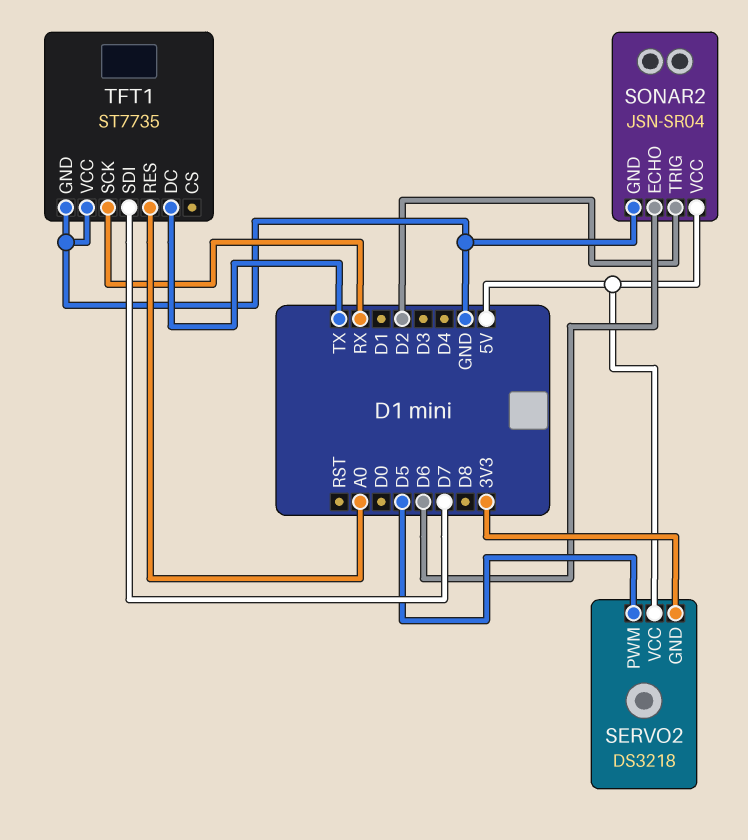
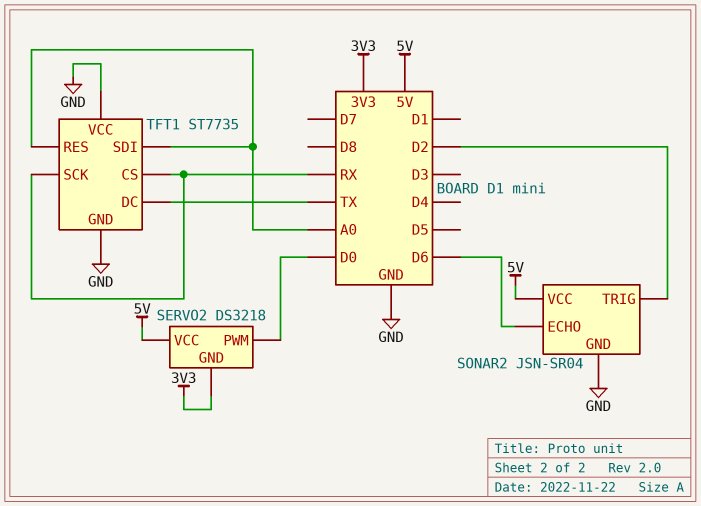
SERVO2 pin PWM: D5 -> D0
TFT1 pin CS: none -> RX
TFT1 pin SDI: D7 -> A0

